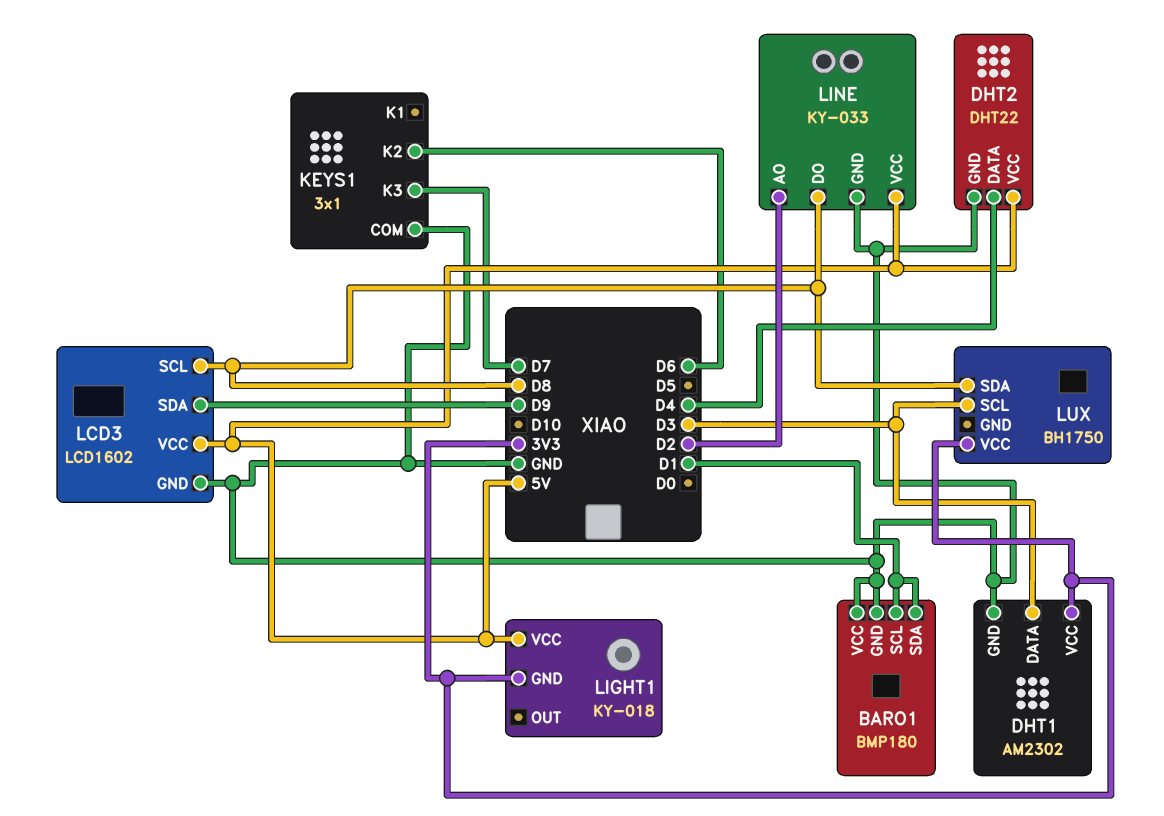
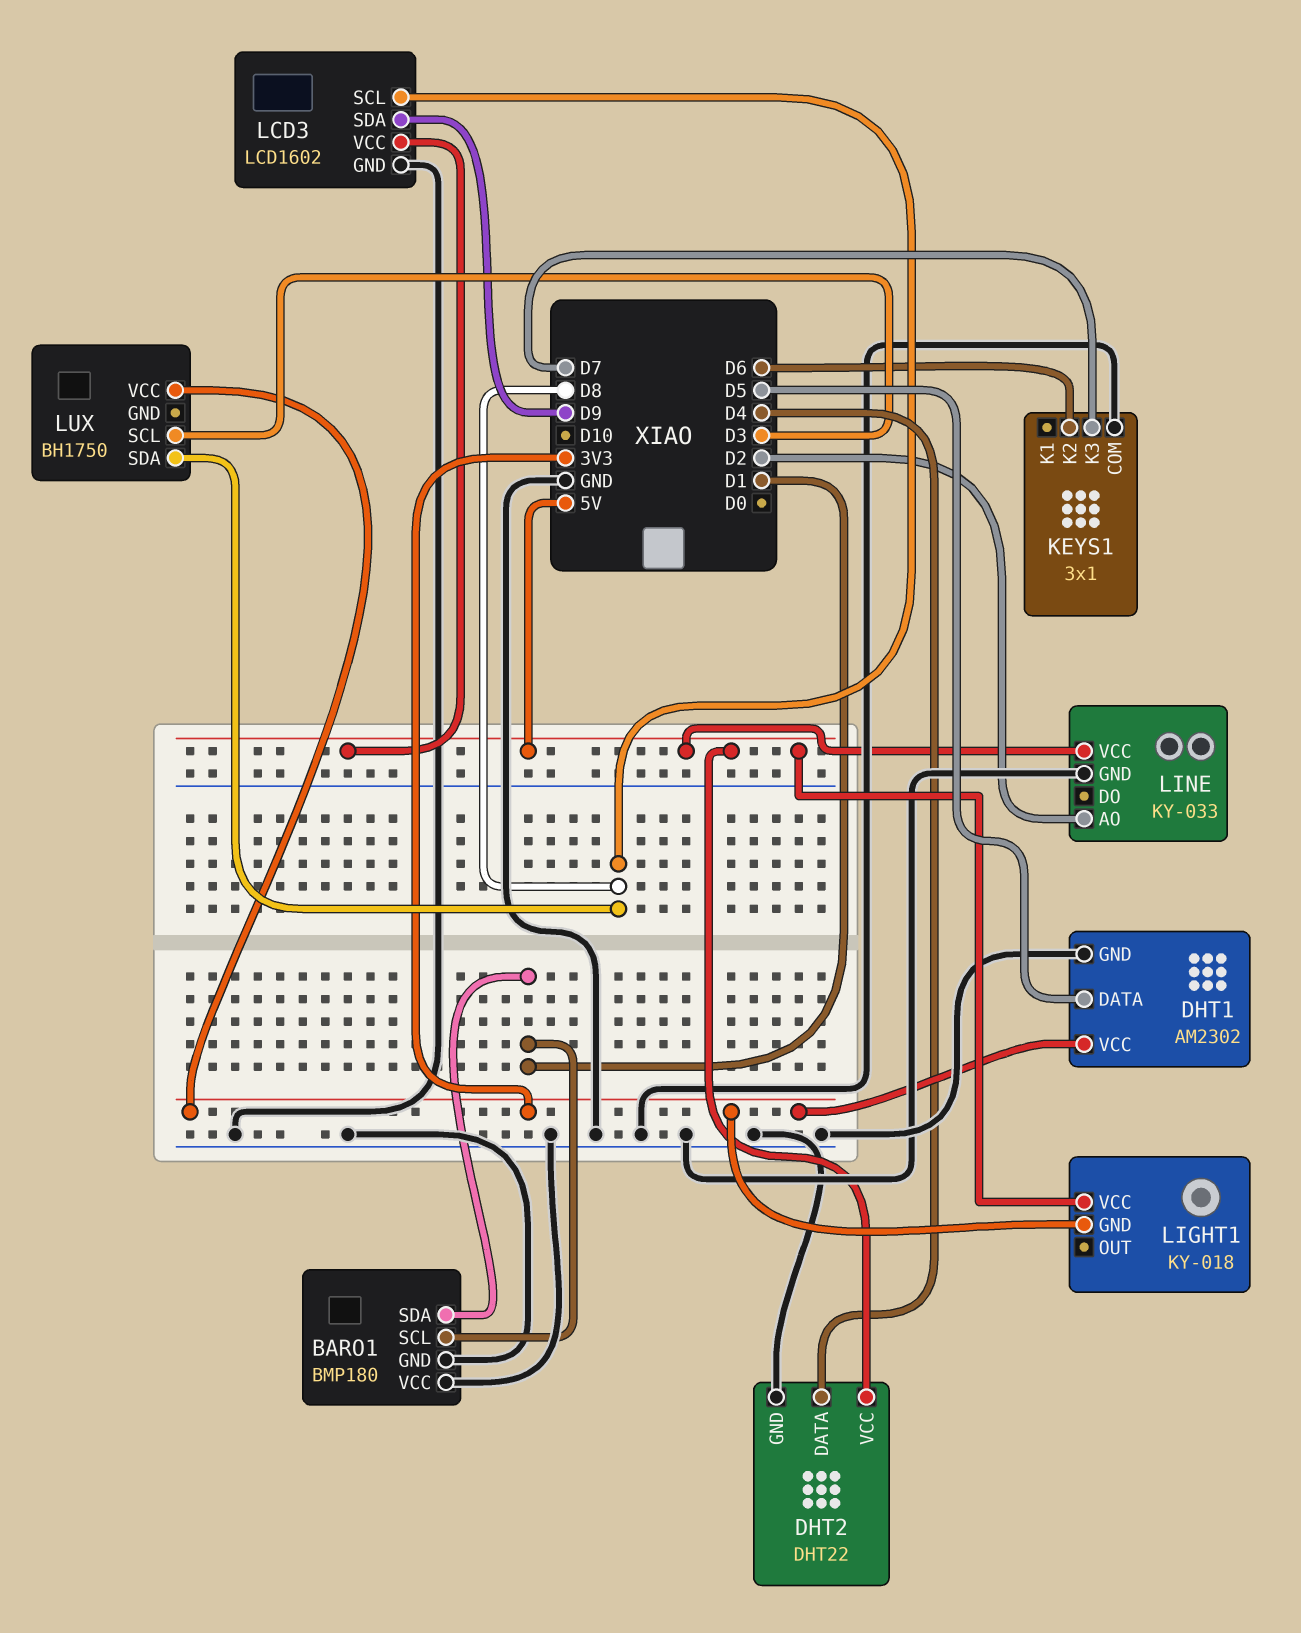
DHT1 pin DATA: D3 -> D5
LINE pin DO: D8 -> none

